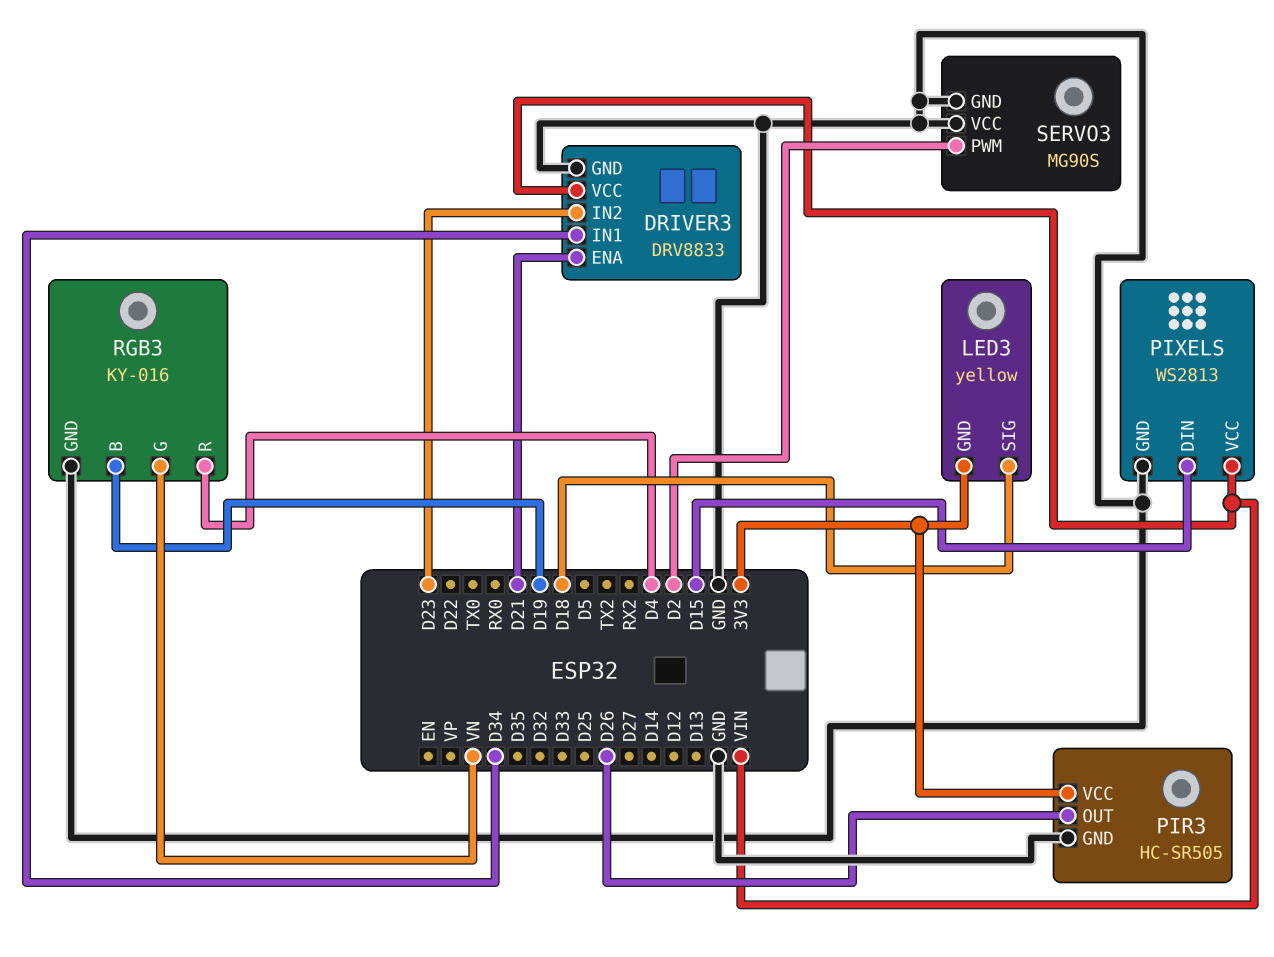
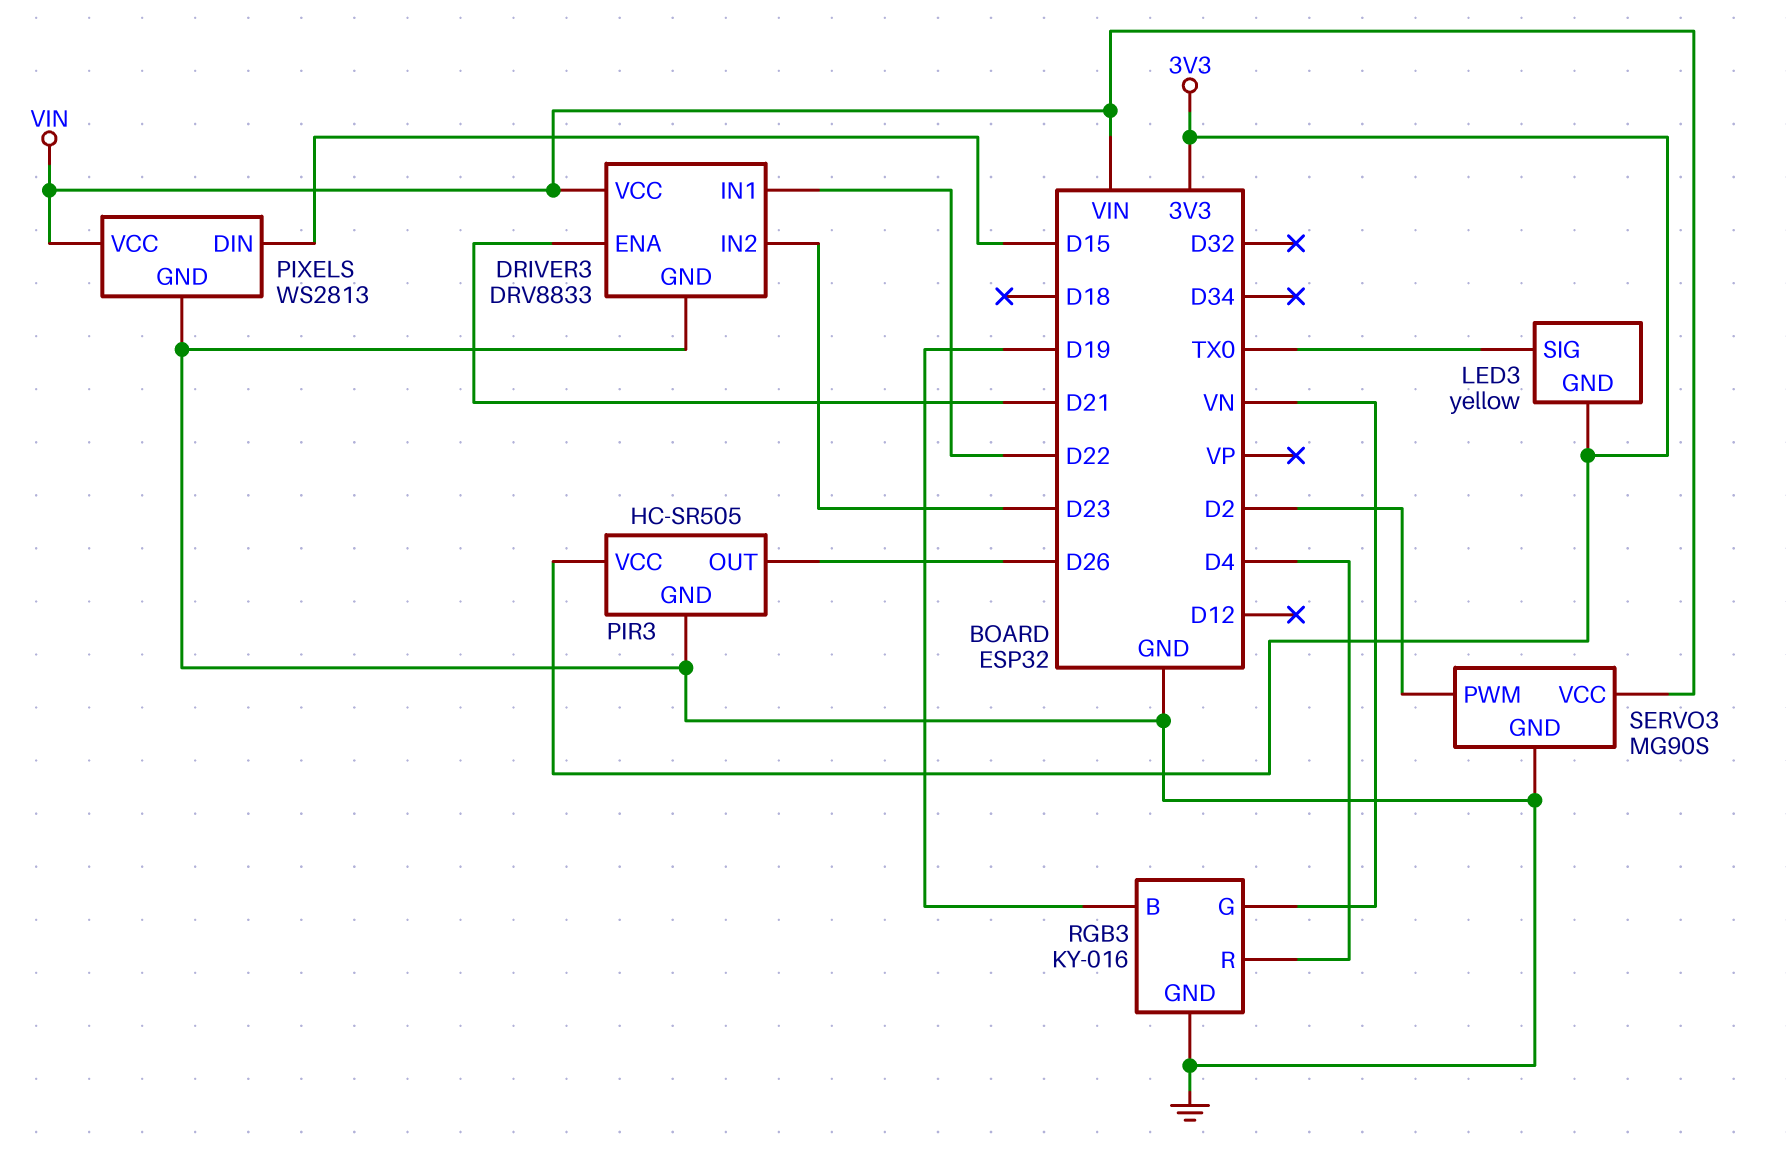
DRIVER3 pin IN1: D34 -> D22
LED3 pin SIG: D18 -> TX0
SERVO3 pin VCC: GND -> VIN

